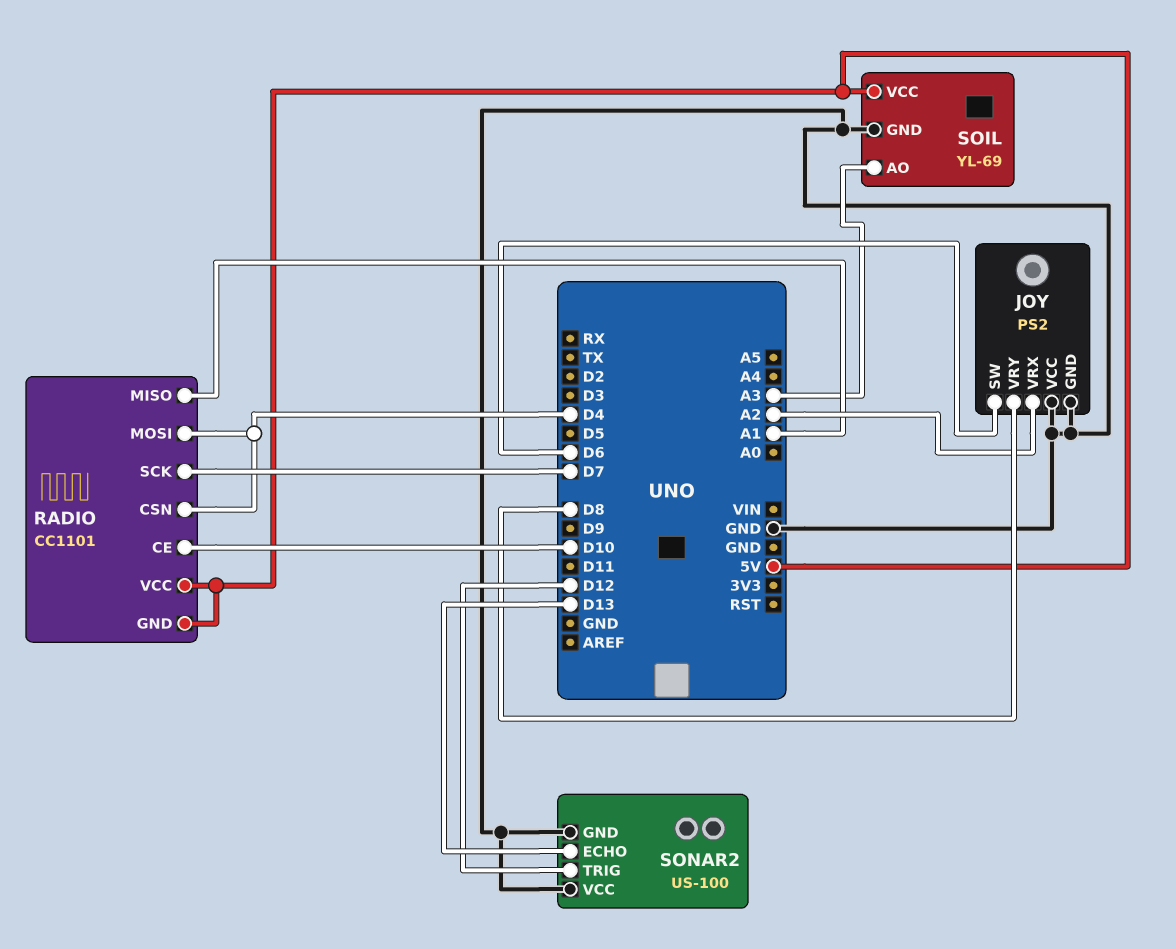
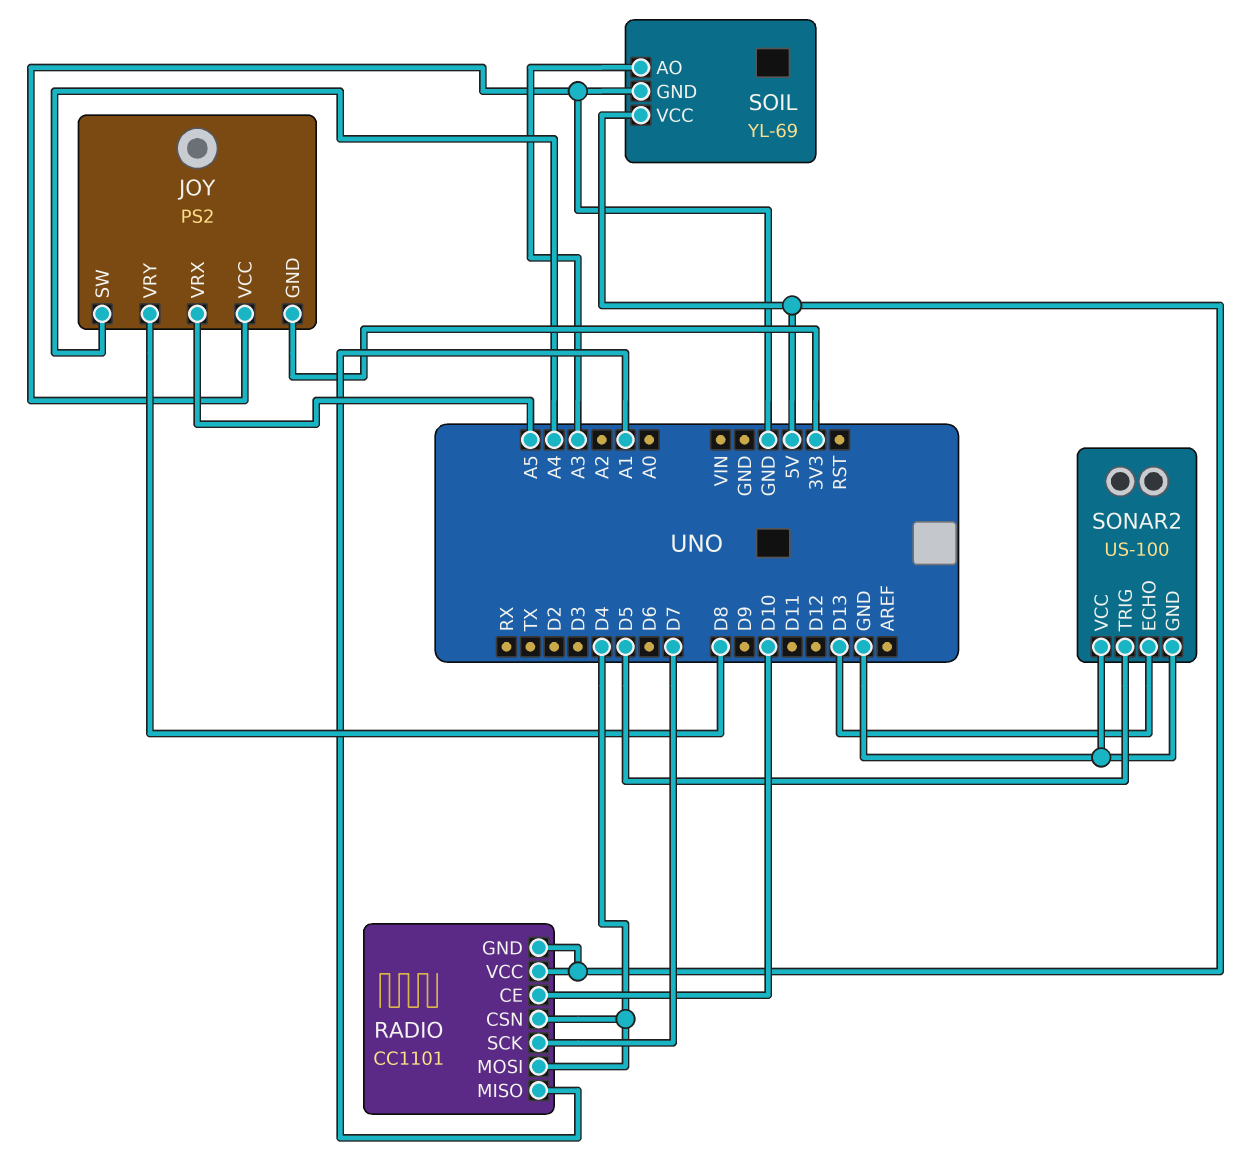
JOY pin GND: GND -> 3V3
JOY pin SW: D6 -> A4
JOY pin VRX: A2 -> A5
SONAR2 pin TRIG: D12 -> D5

